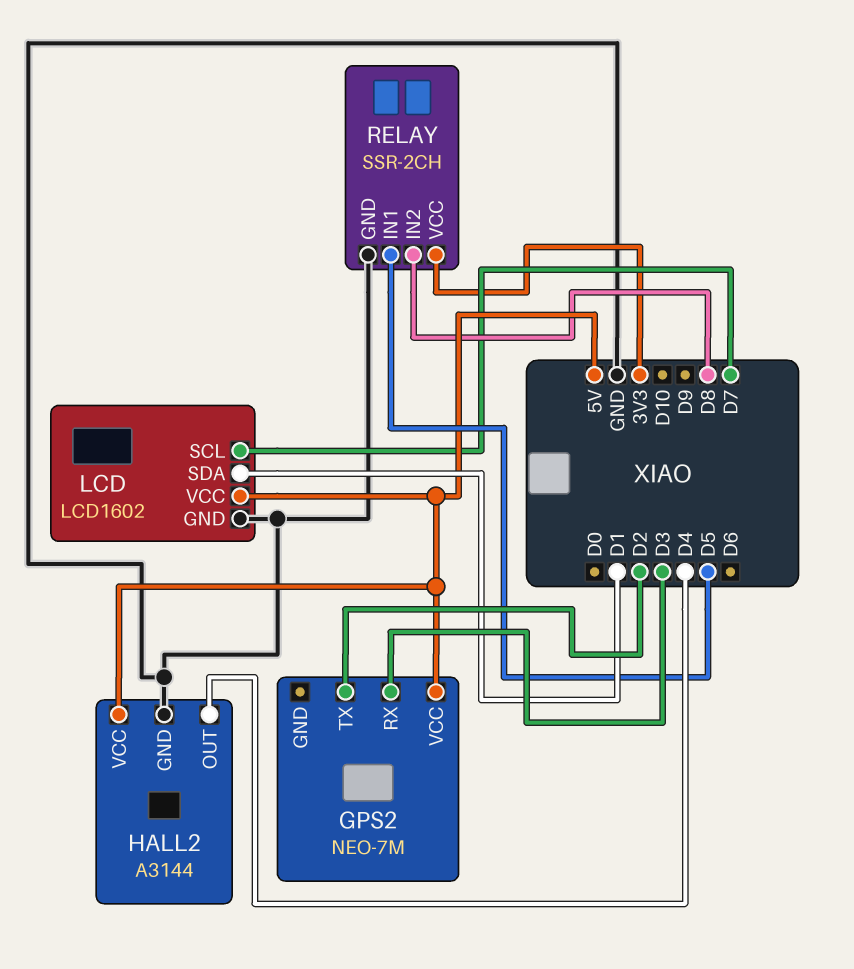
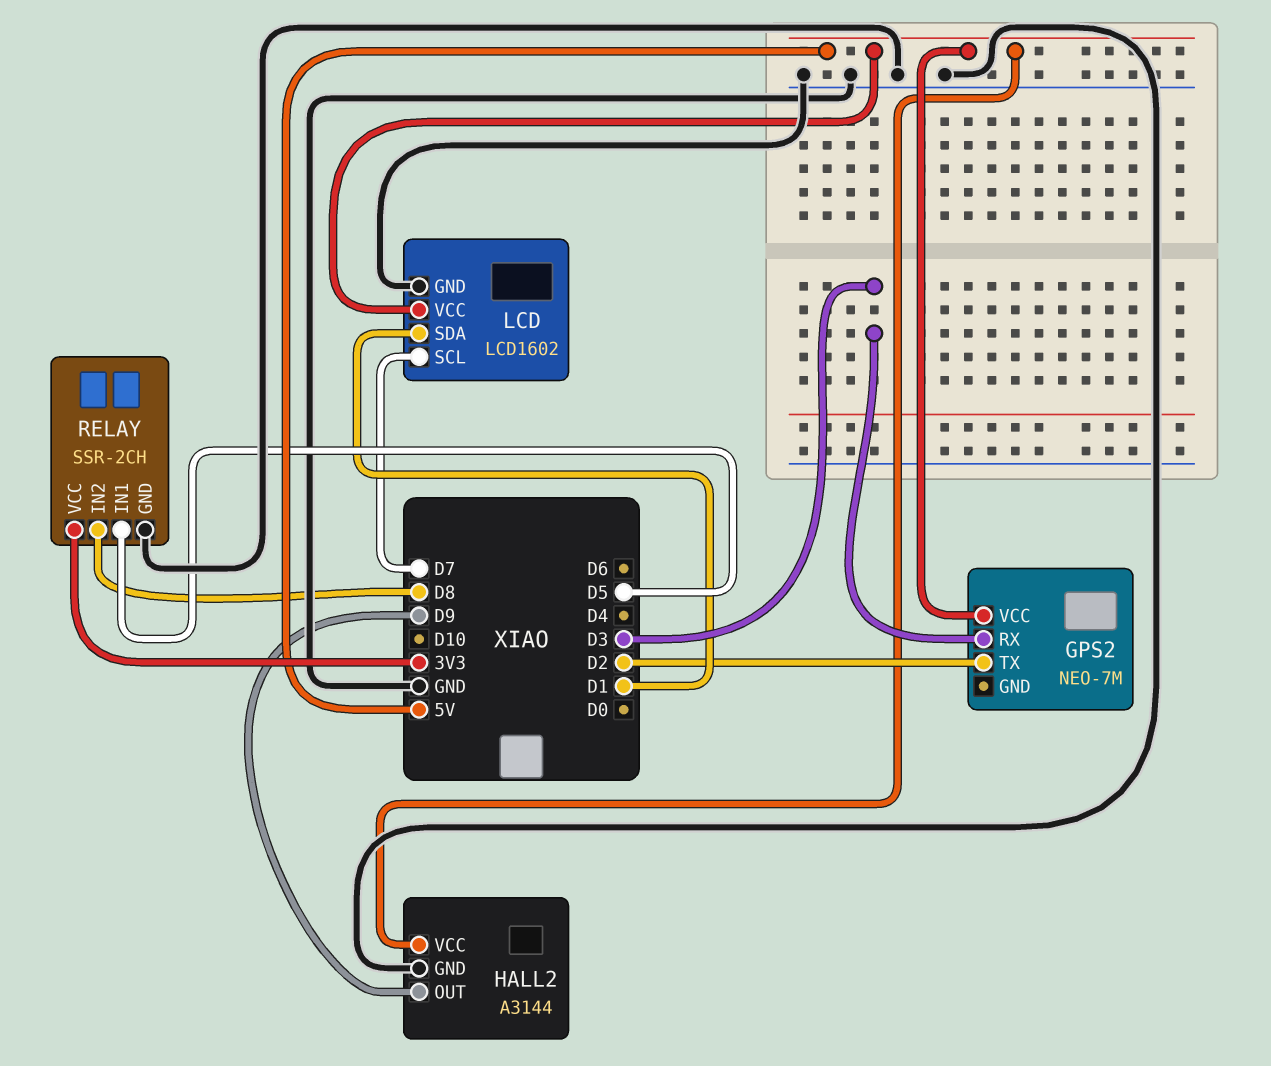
HALL2 pin OUT: D4 -> D9

